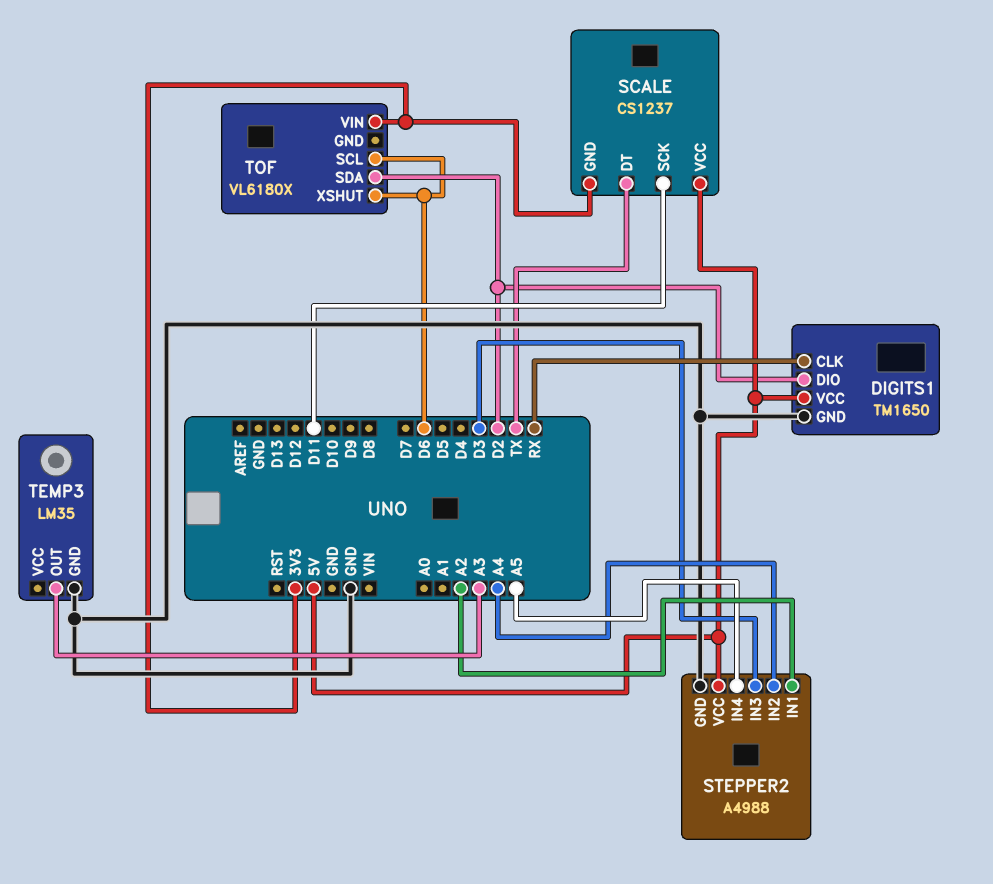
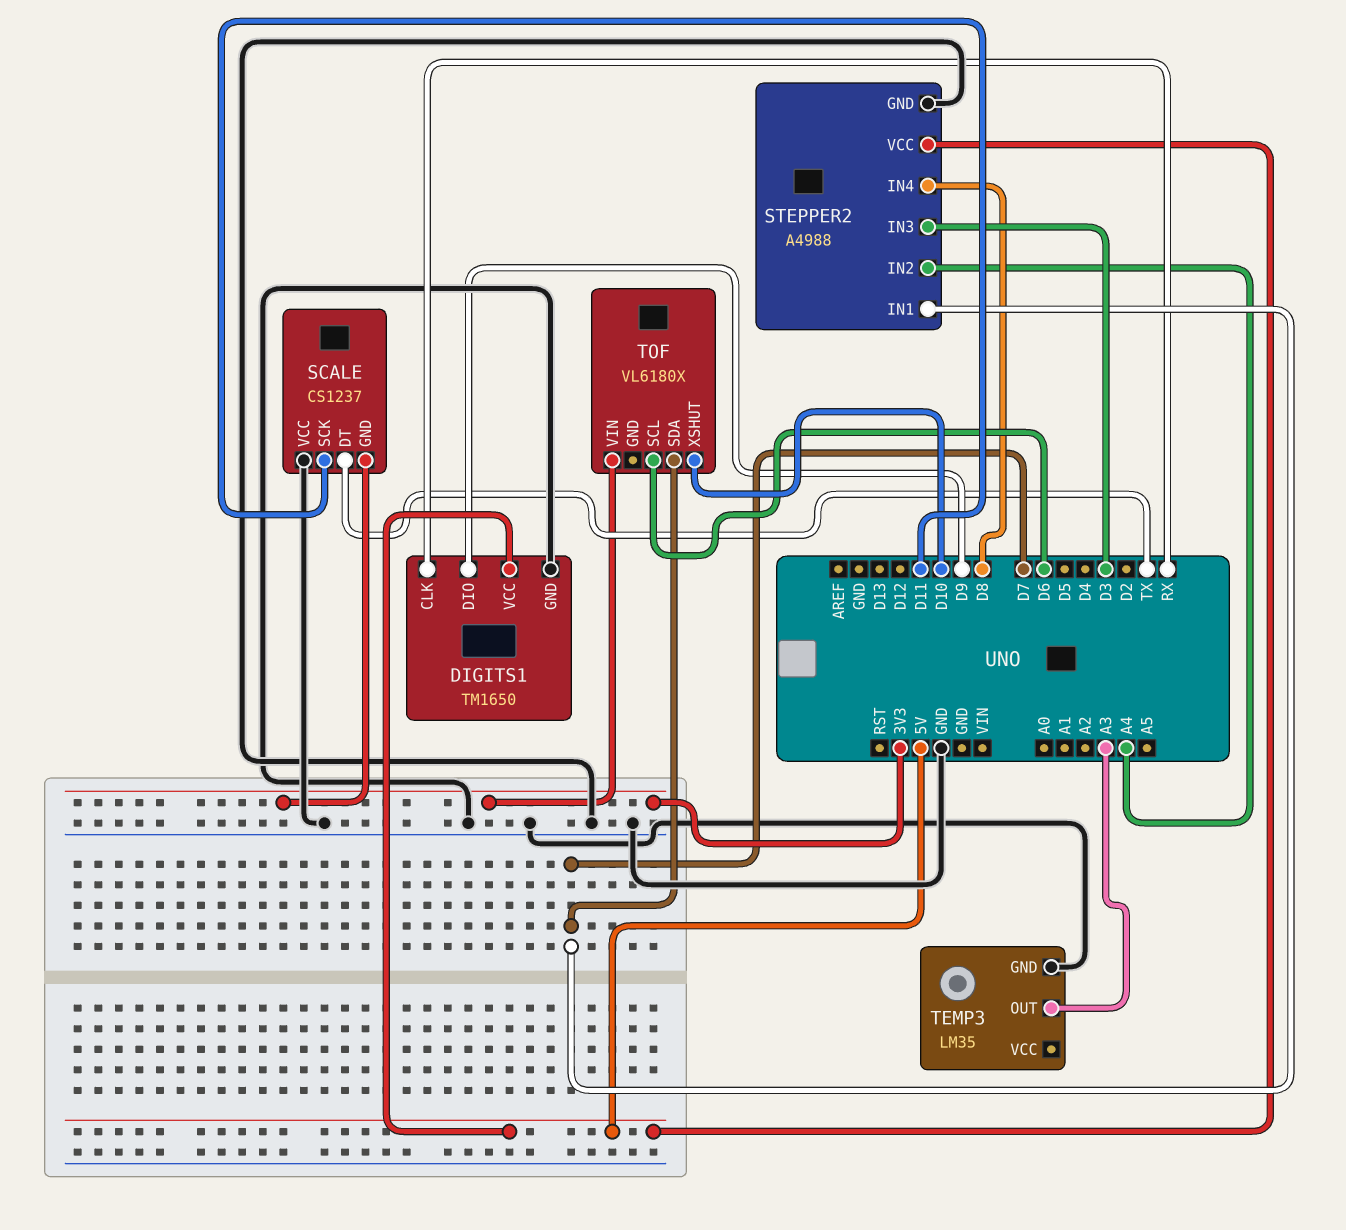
DIGITS1 pin DIO: D2 -> D9
SCALE pin VCC: 5V -> GND
STEPPER2 pin IN1: A2 -> D7
STEPPER2 pin IN4: A5 -> D8
TOF pin SDA: D2 -> D7
TOF pin XSHUT: D6 -> D10

